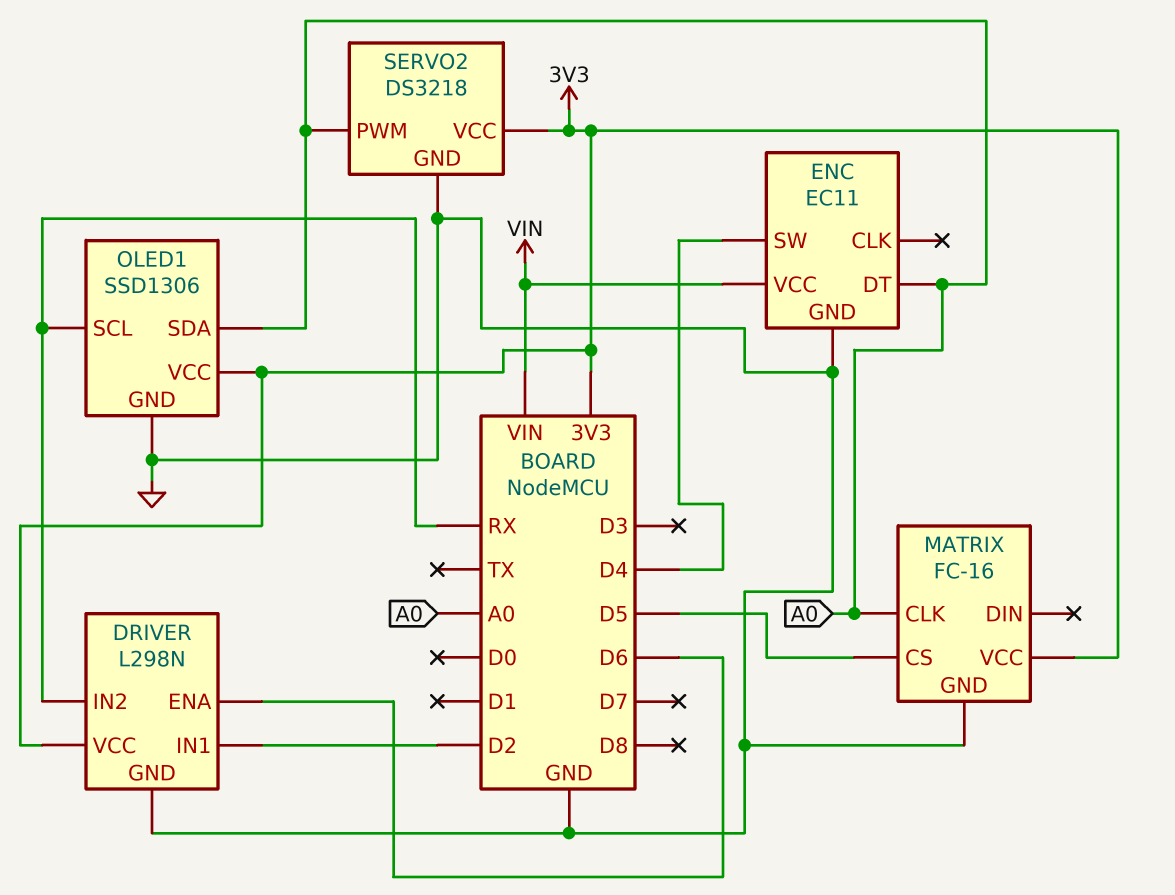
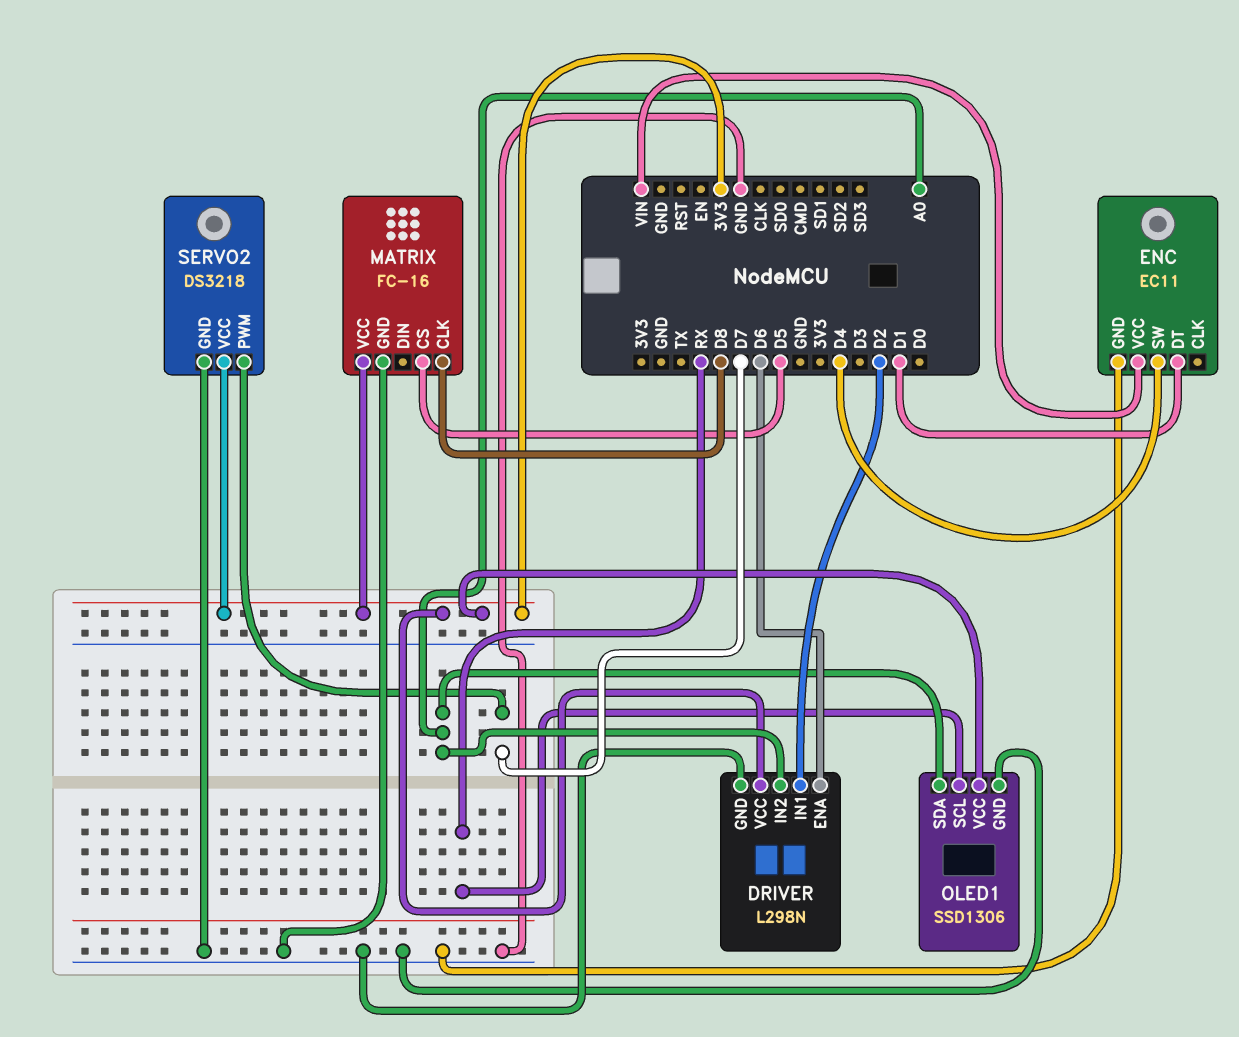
DRIVER pin IN2: RX -> A0
ENC pin DT: A0 -> D1
MATRIX pin CLK: A0 -> D8
SERVO2 pin PWM: A0 -> D7

